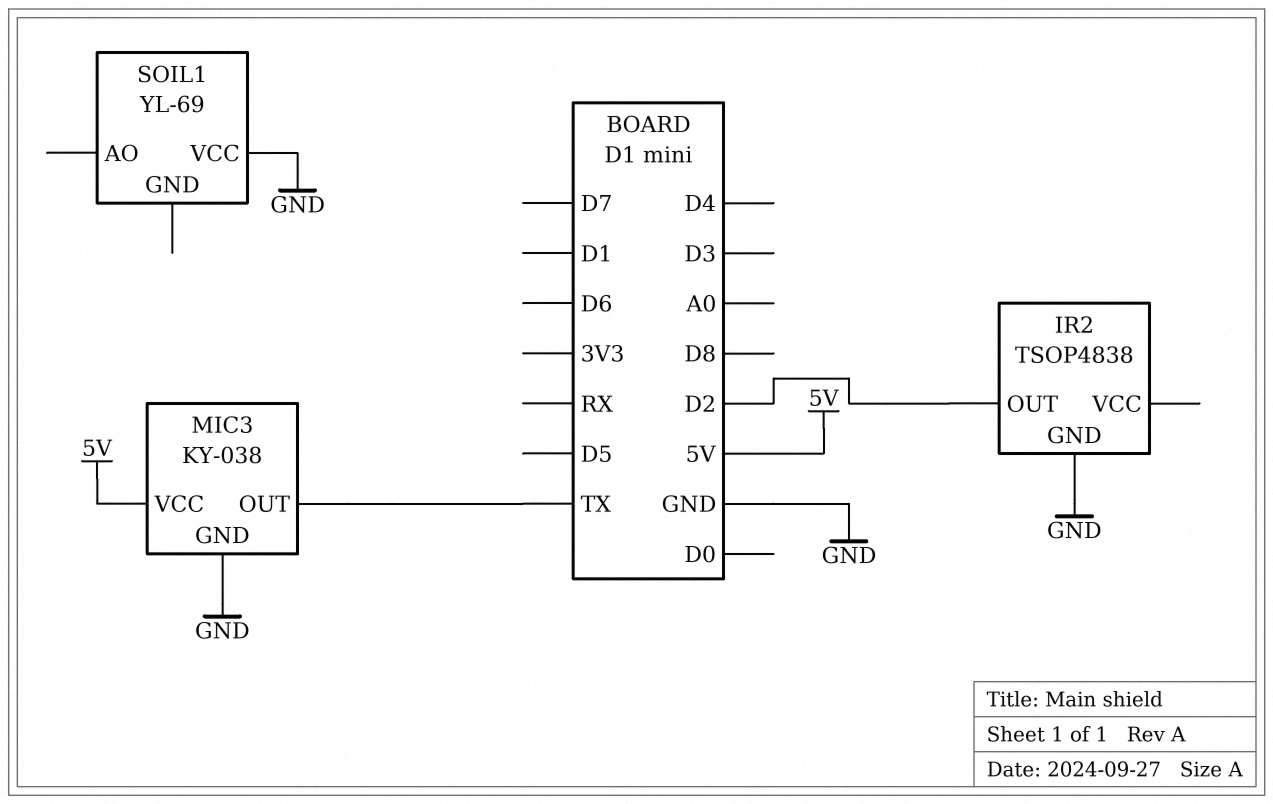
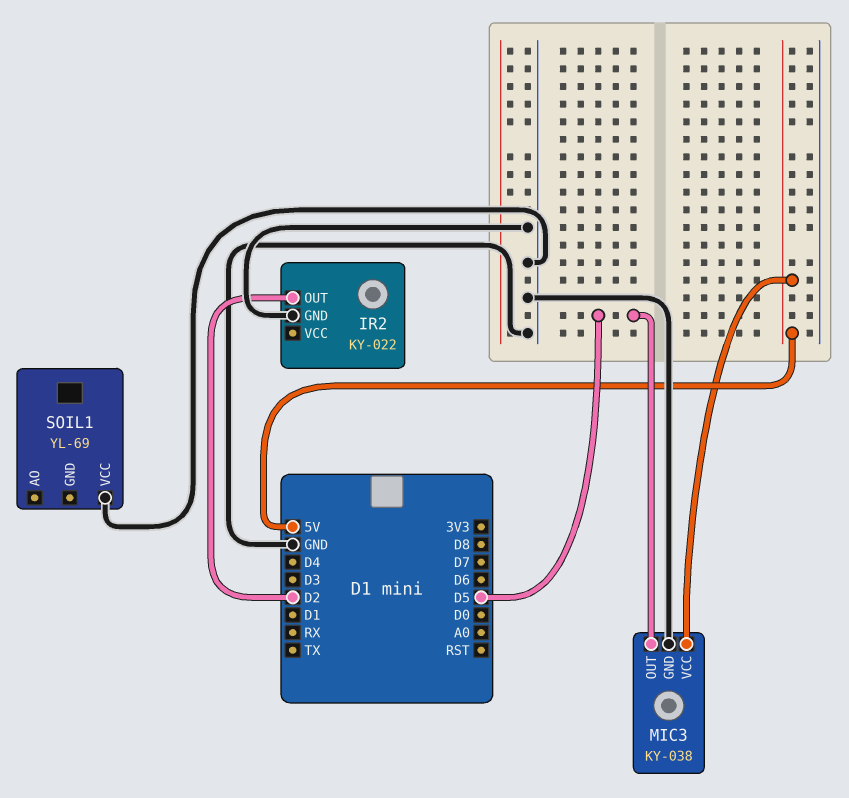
IR2: TSOP4838 -> KY-022
MIC3 pin OUT: TX -> D5

